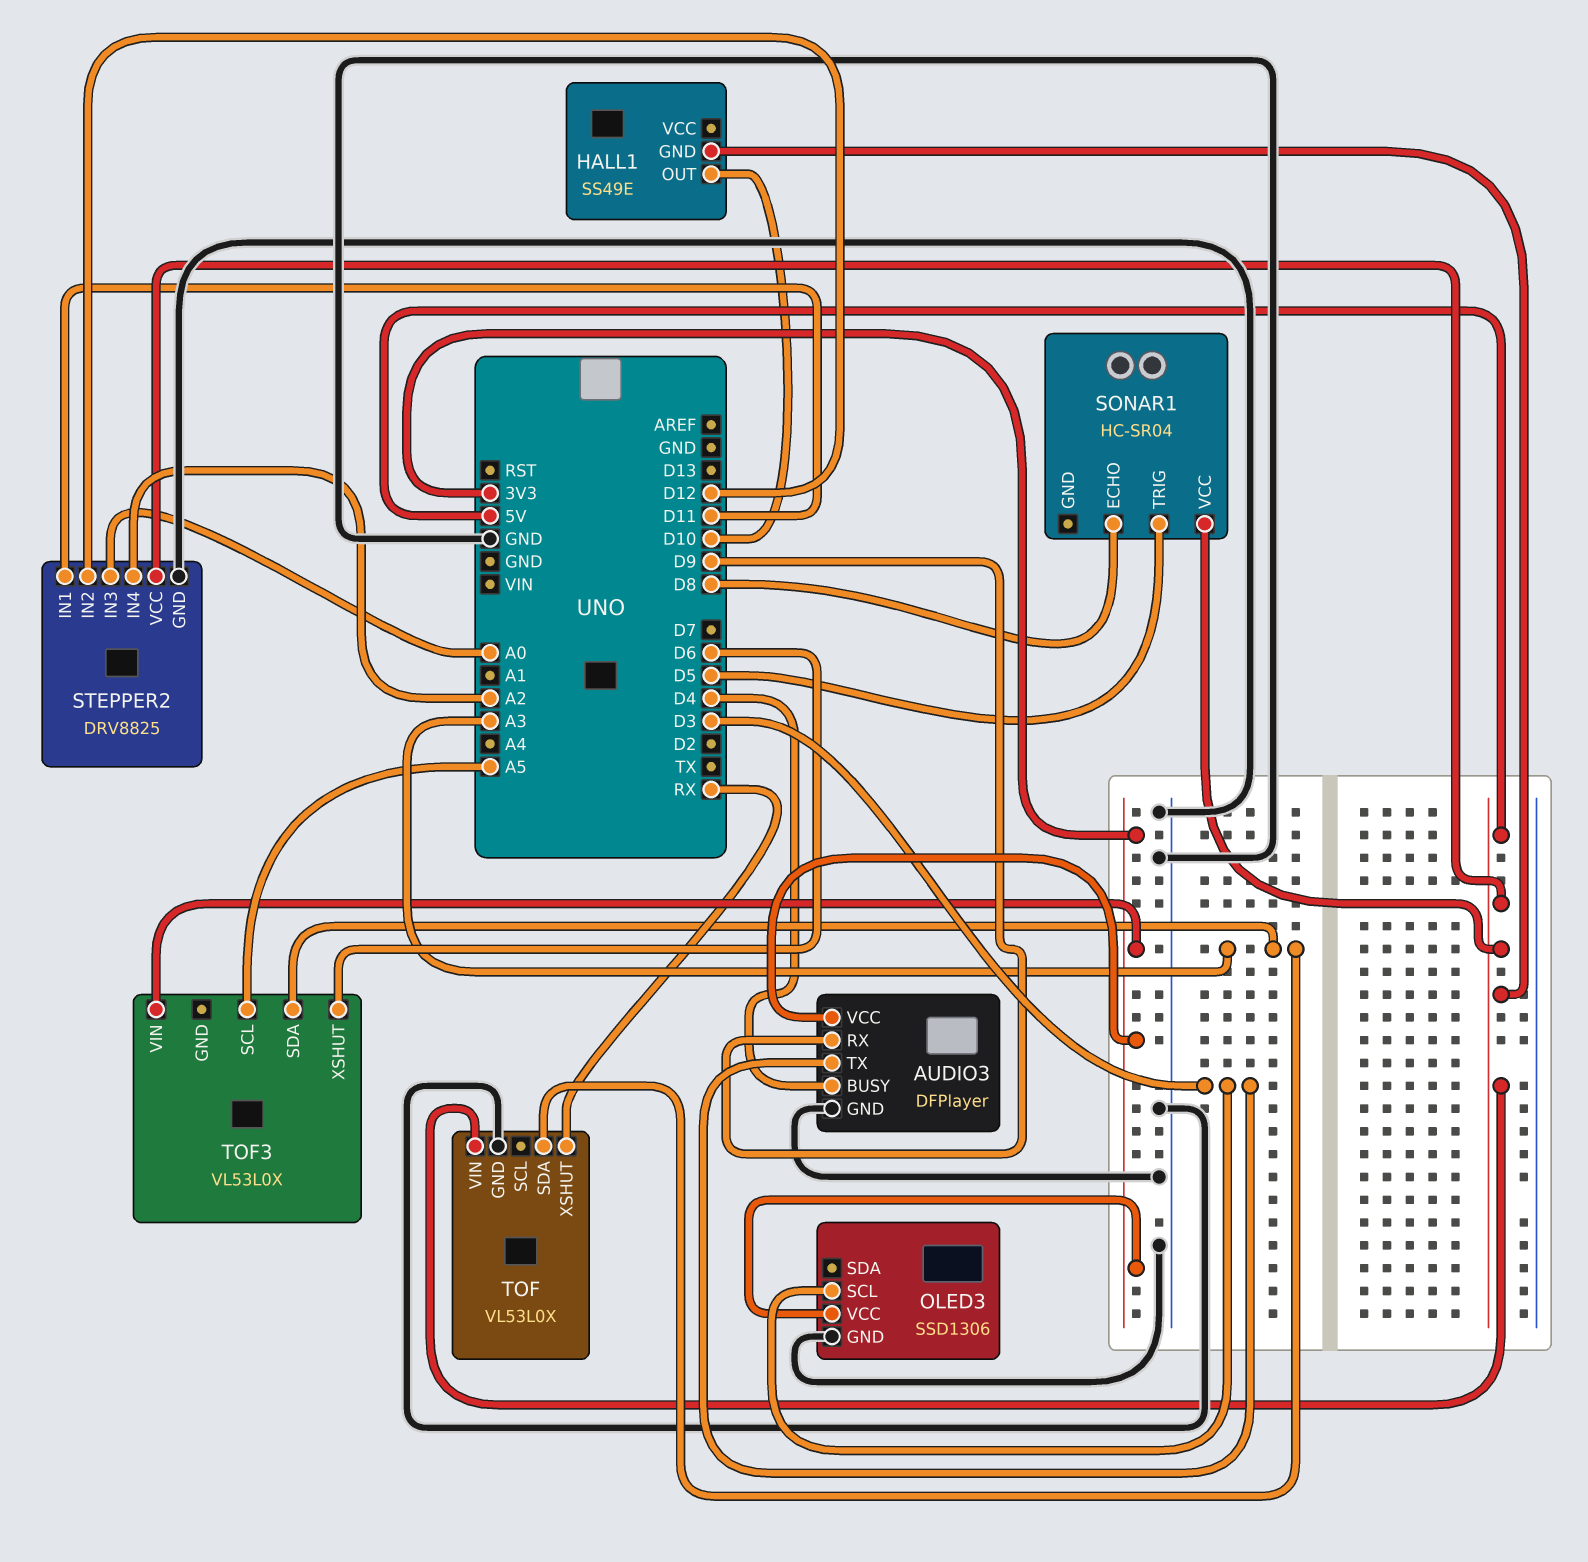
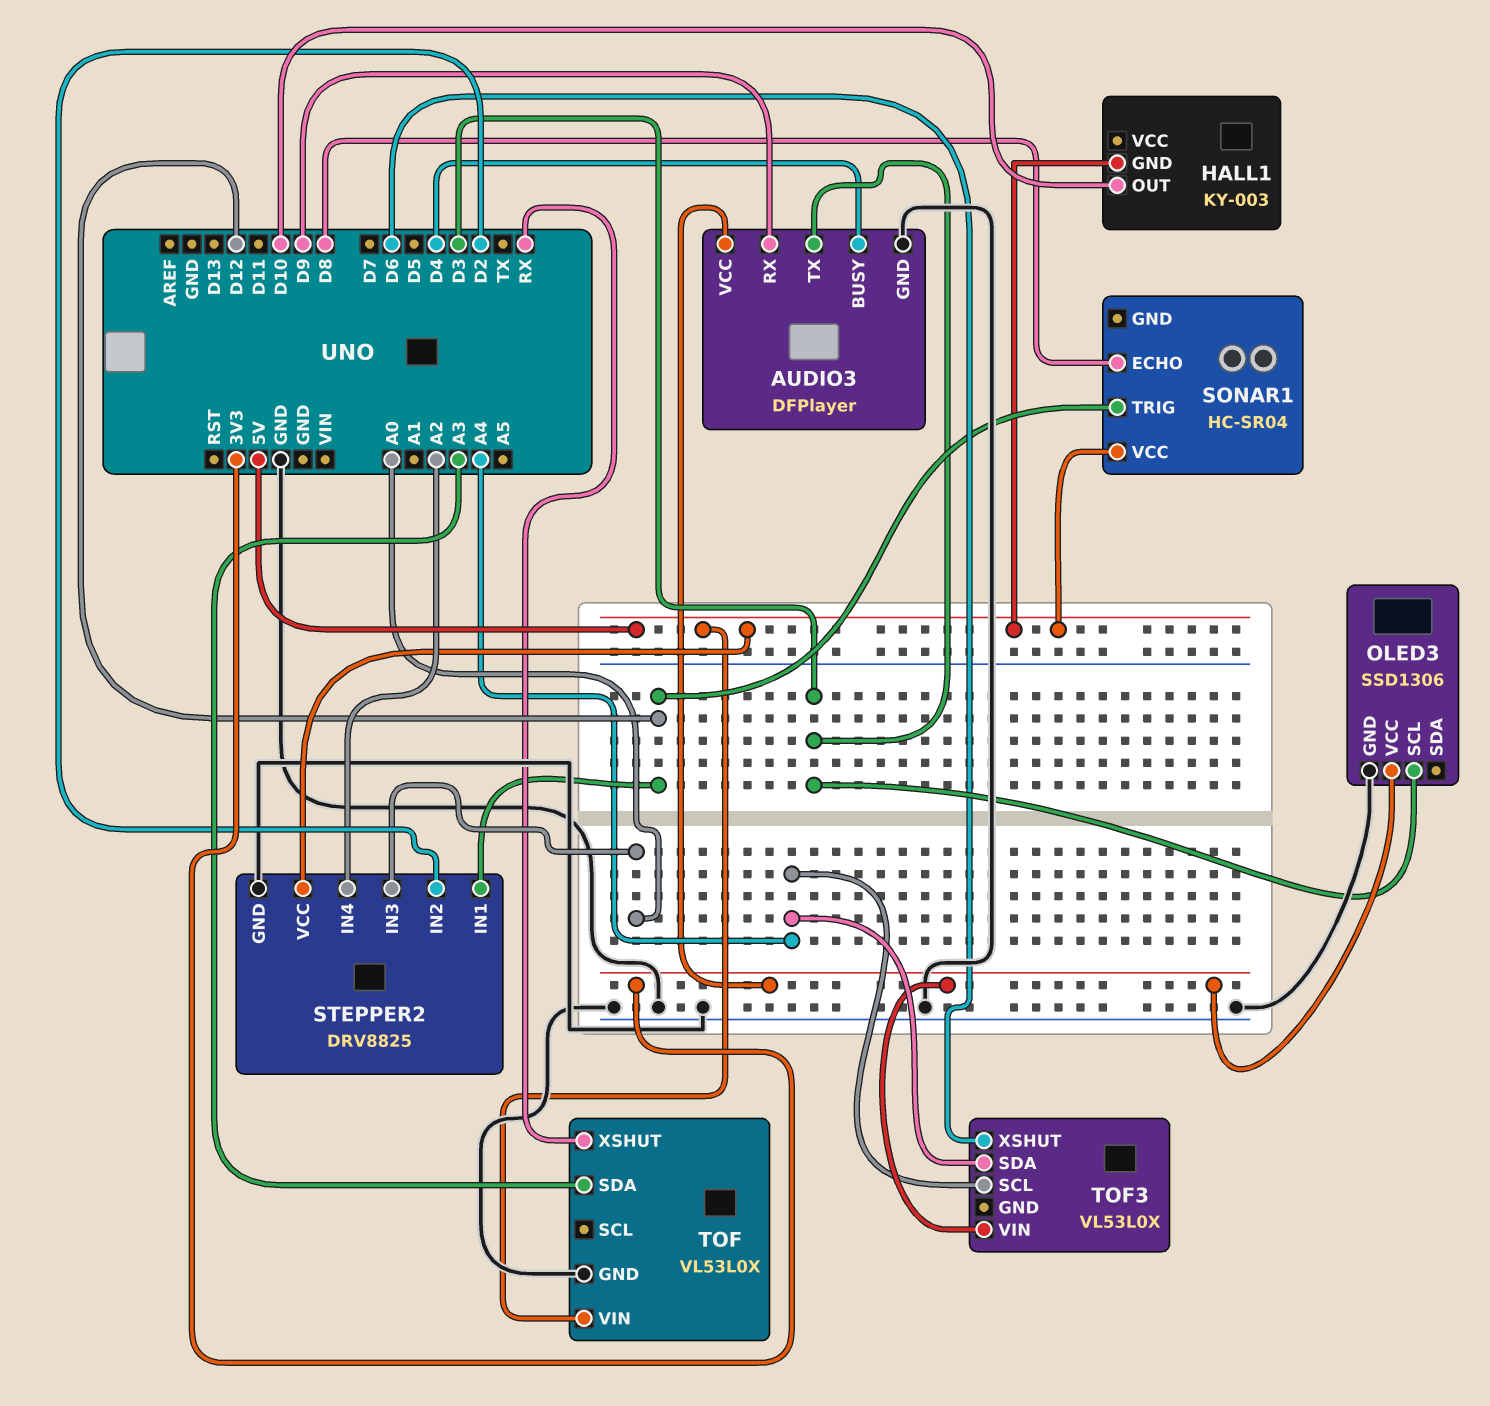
HALL1: SS49E -> KY-003
SONAR1 pin TRIG: D5 -> D12
STEPPER2 pin IN1: D11 -> D12
STEPPER2 pin IN2: D12 -> D2
TOF3 pin SCL: A5 -> A4
TOF3 pin SDA: A3 -> A4

